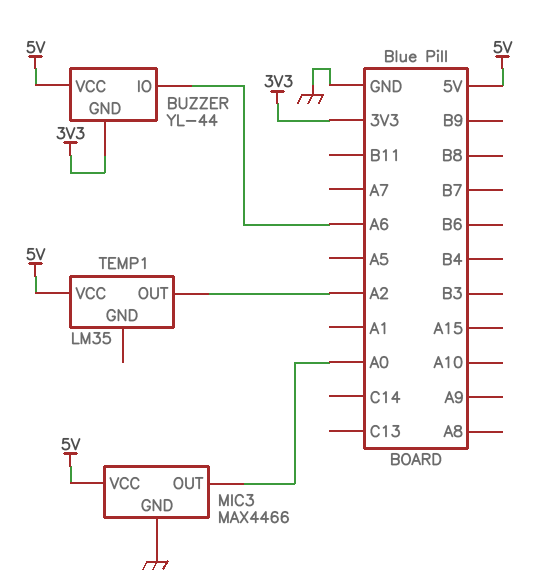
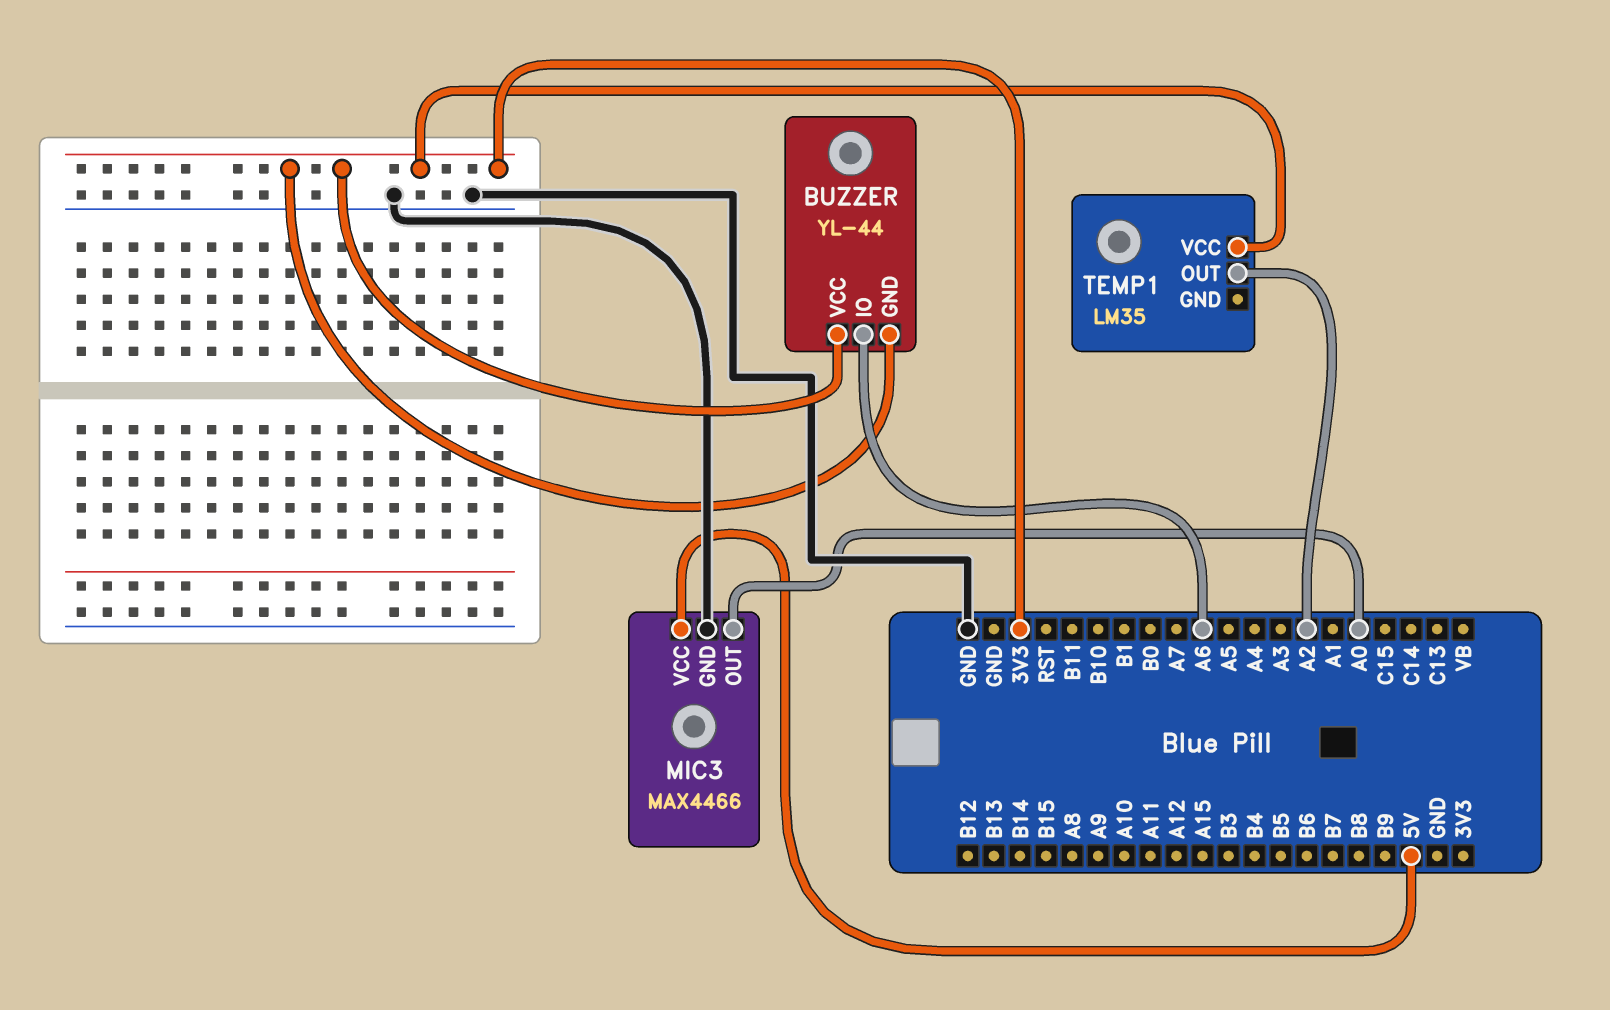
BUZZER pin VCC: 5V -> 3V3
TEMP1 pin VCC: 5V -> 3V3

